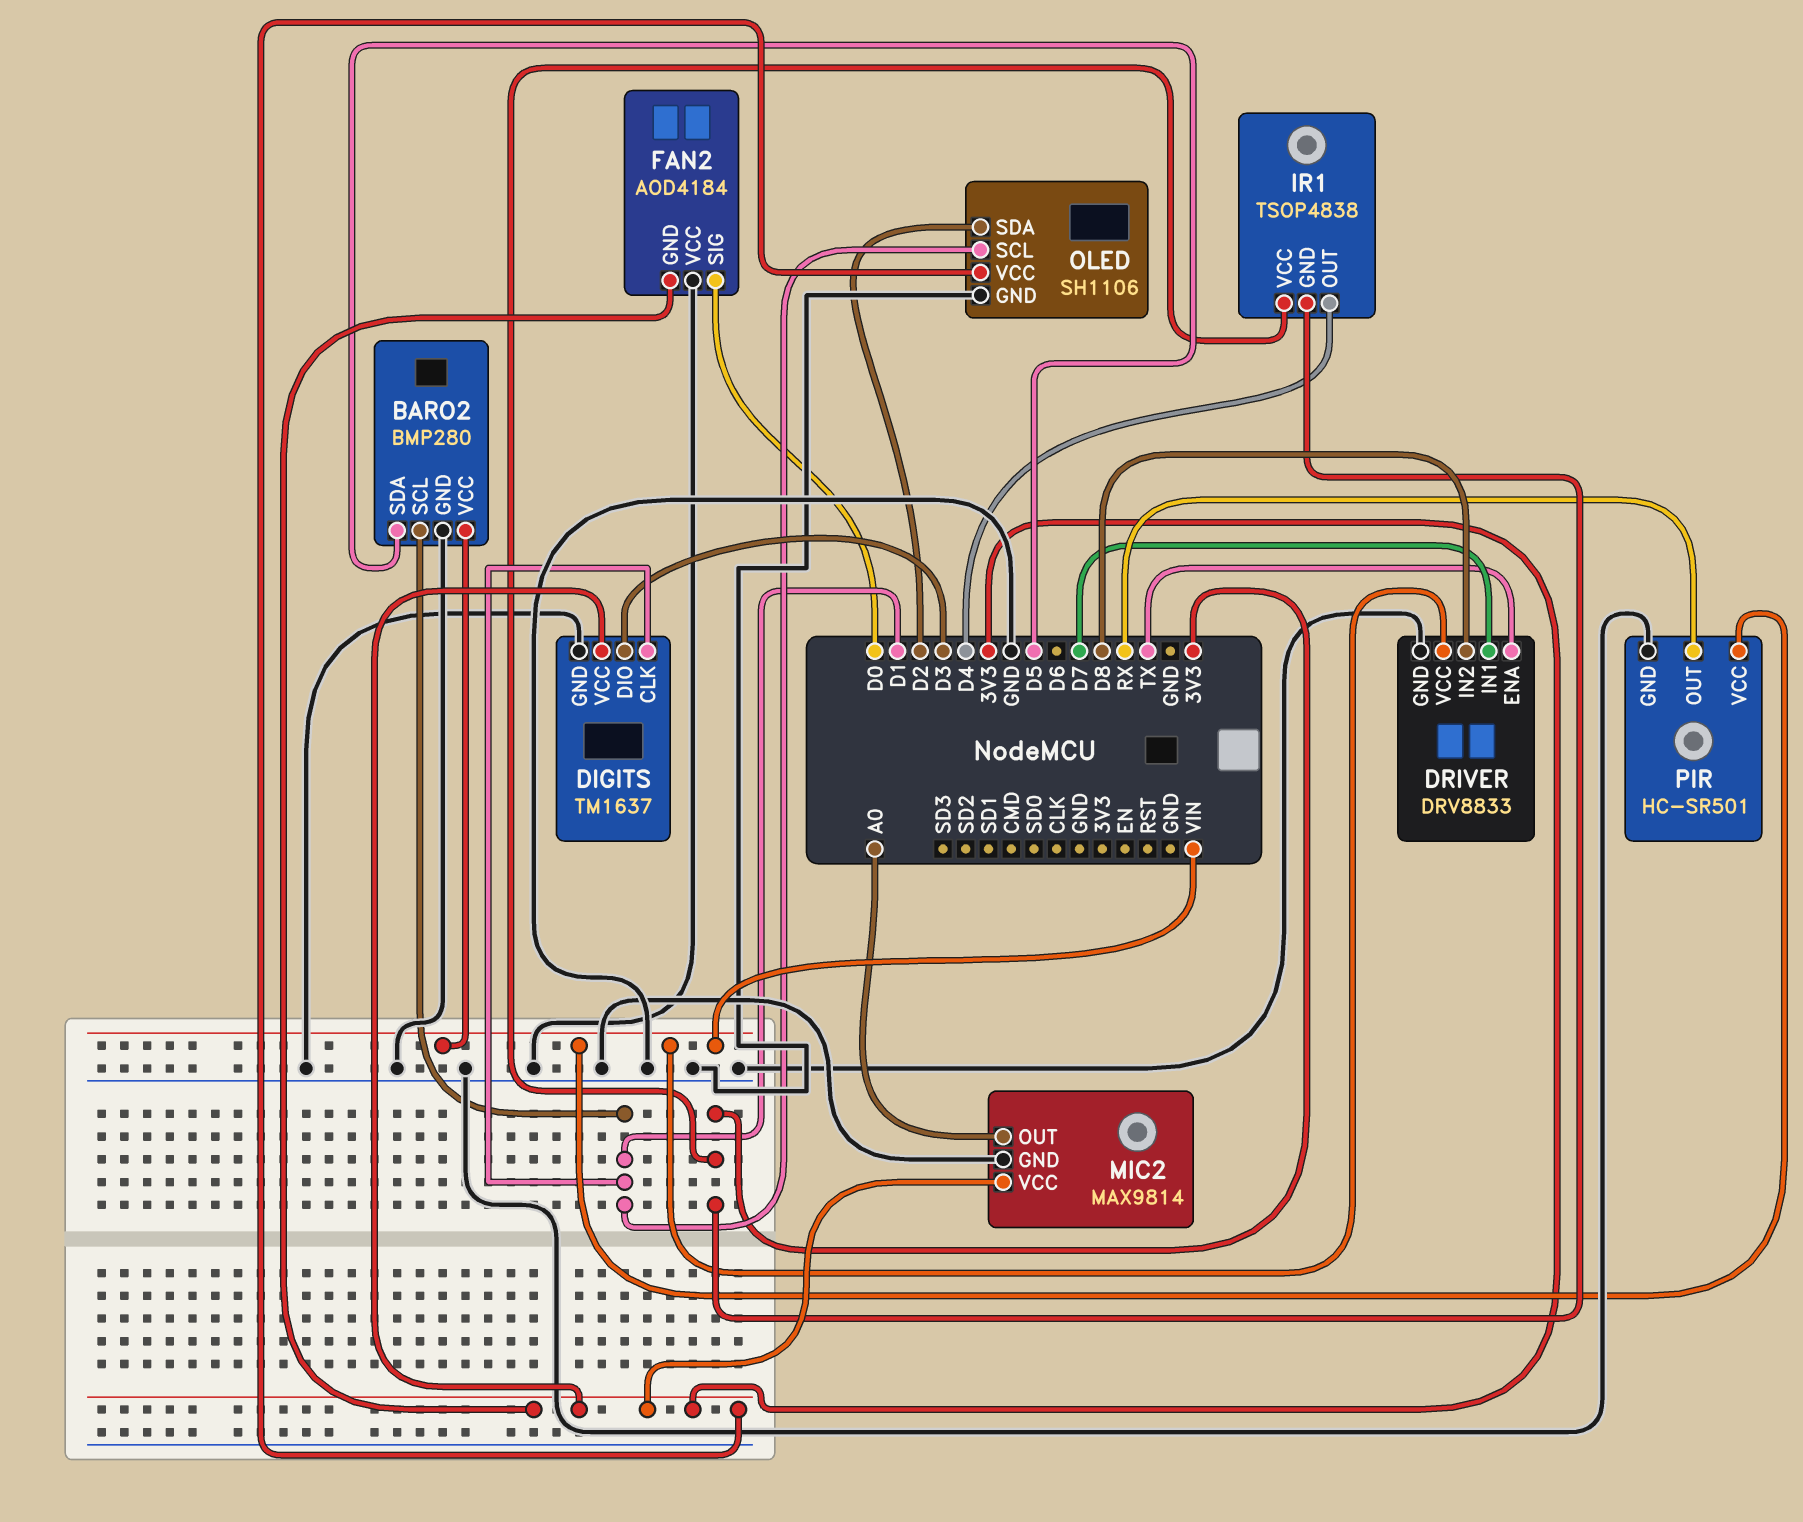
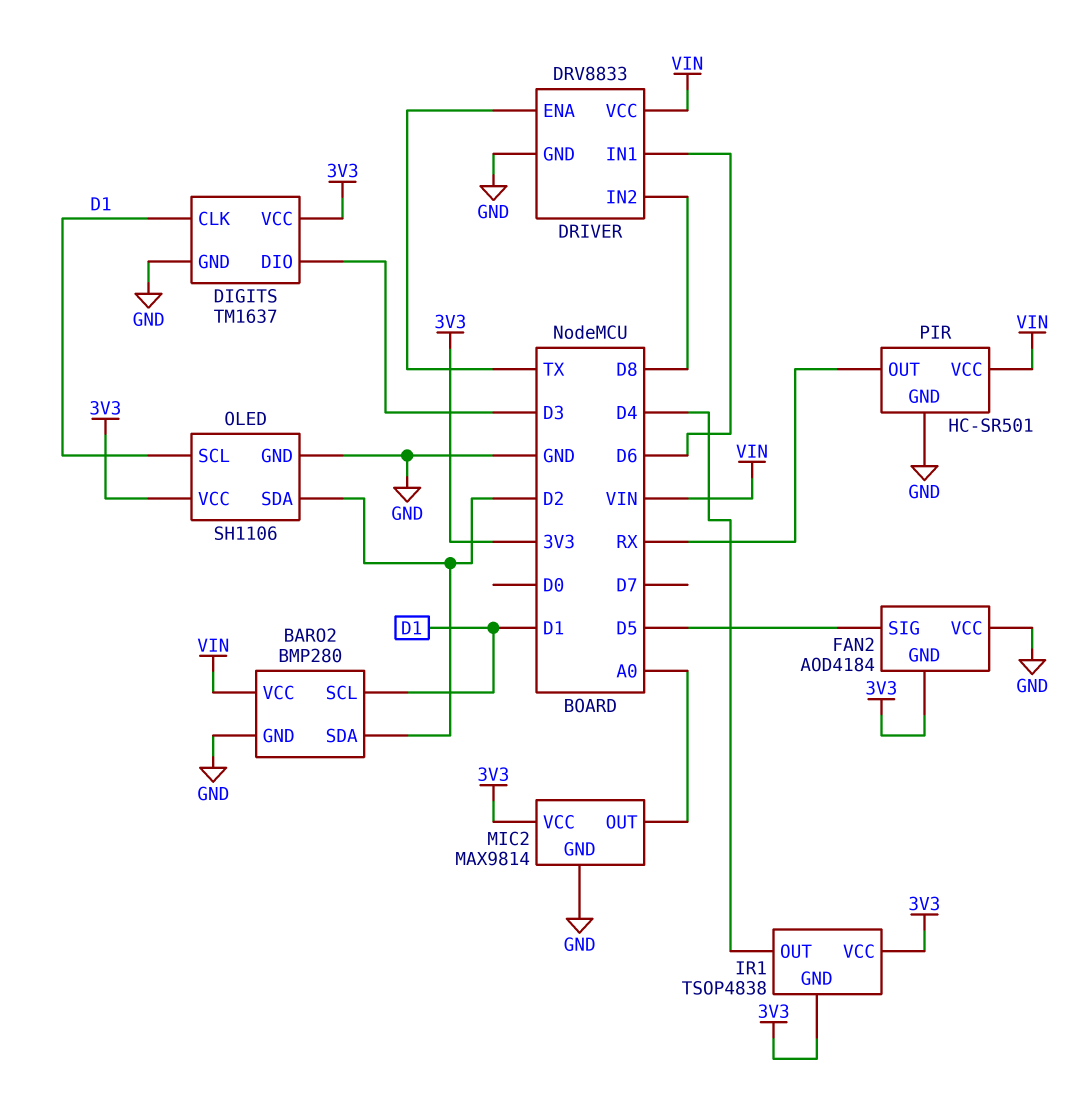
BARO2 pin SDA: D5 -> D2
DRIVER pin IN1: D7 -> D6
FAN2 pin SIG: D0 -> D5

